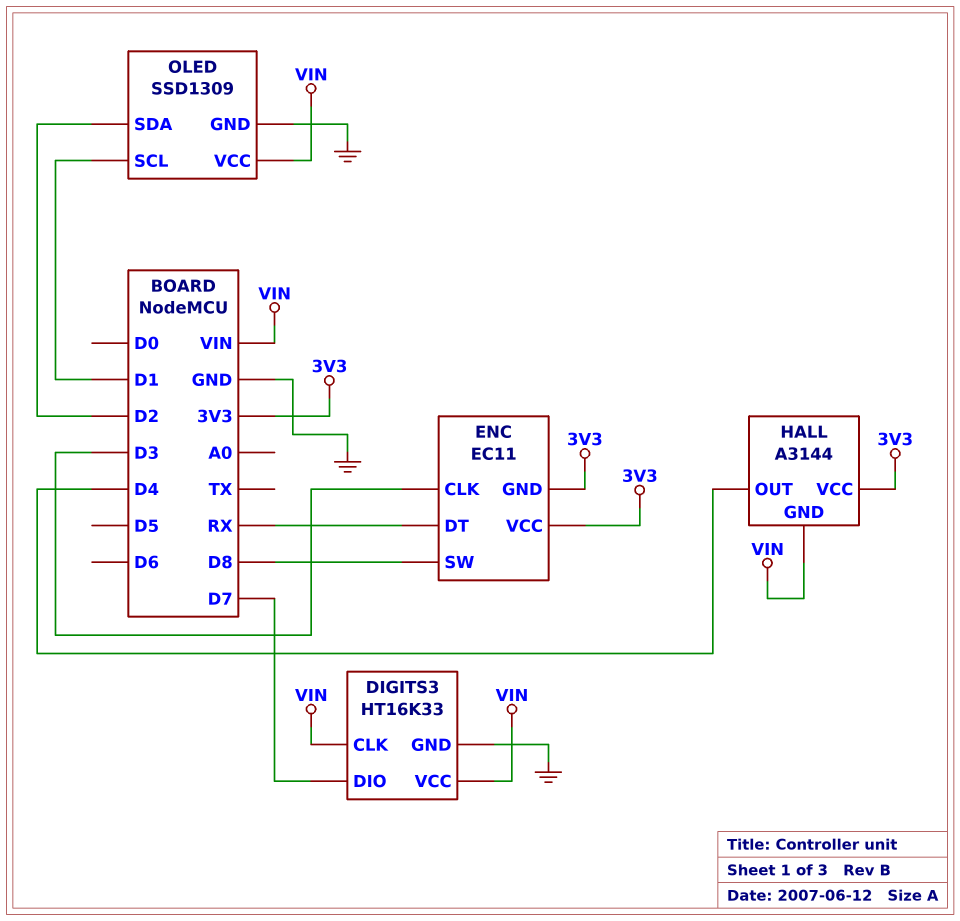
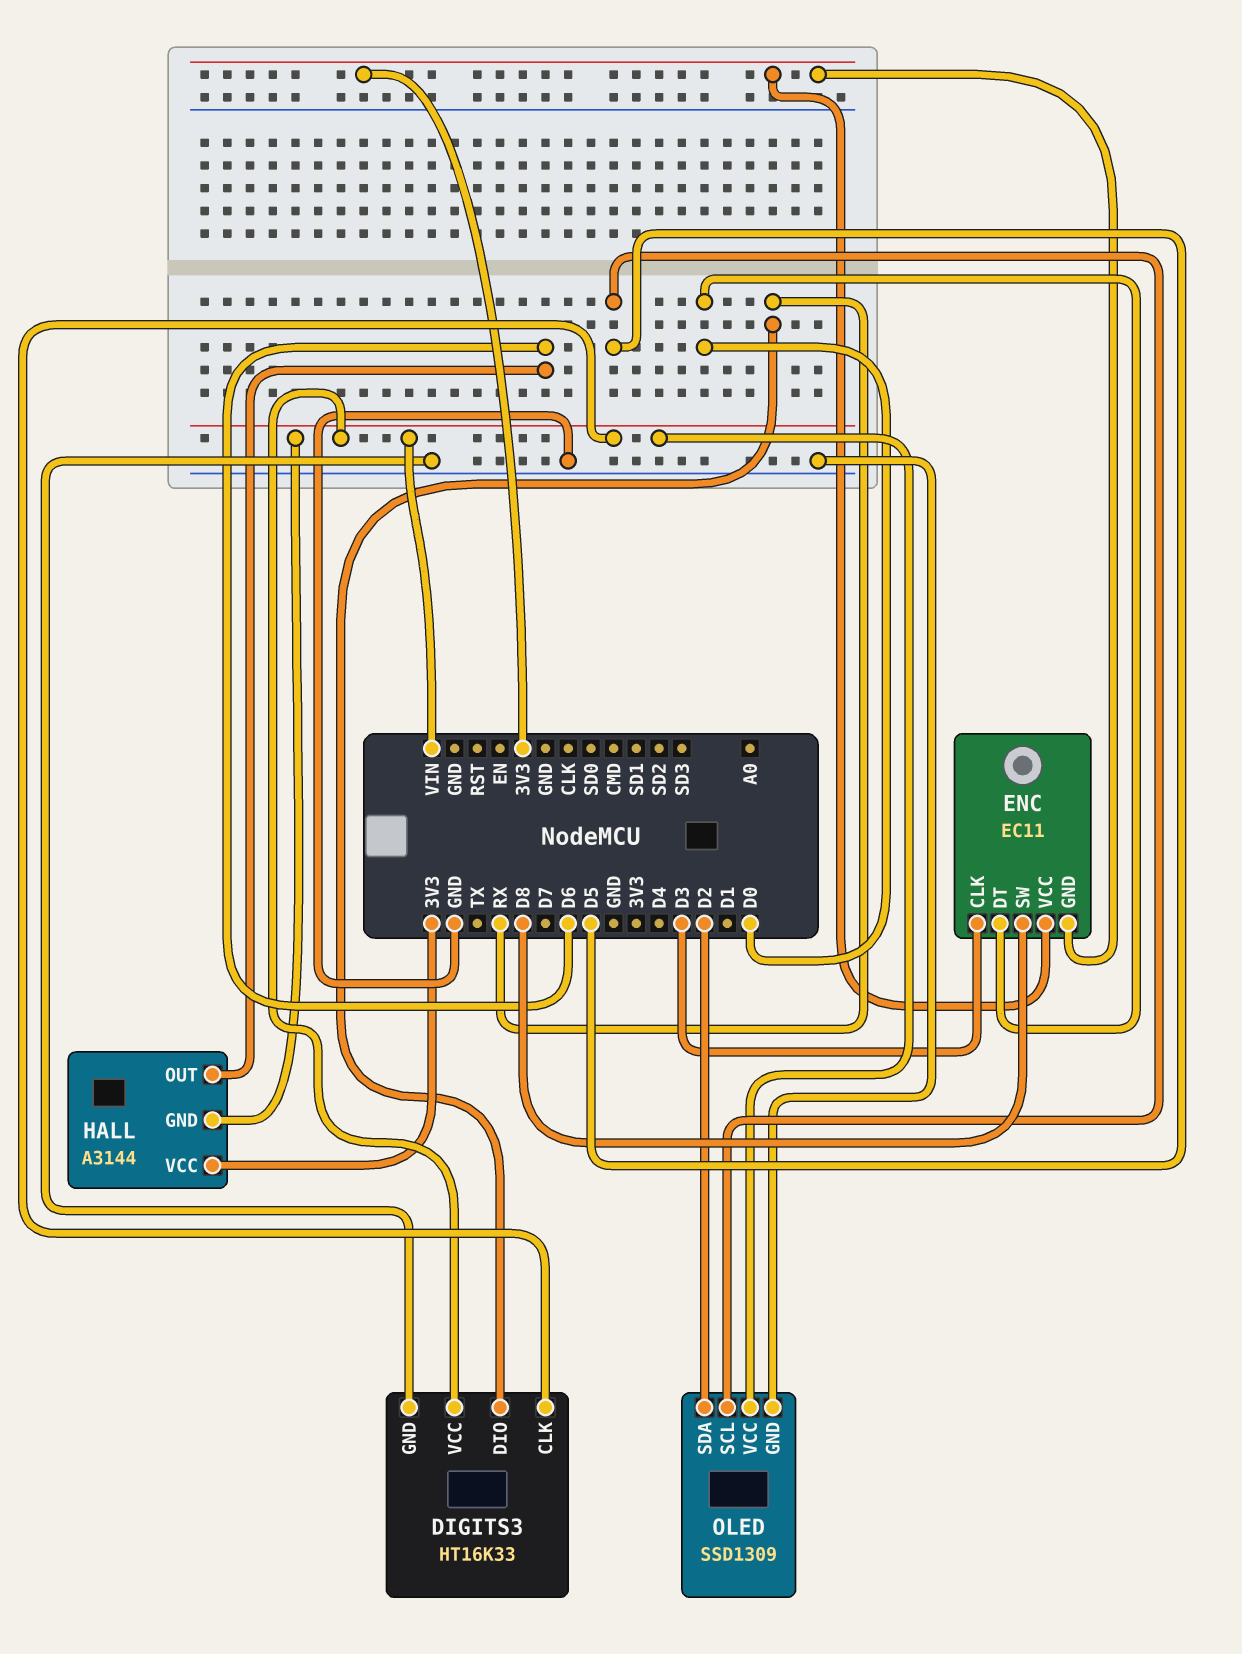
DIGITS3 pin DIO: D7 -> RX
ENC pin DT: RX -> D0
HALL pin OUT: D4 -> D6
OLED pin SCL: D1 -> D5

